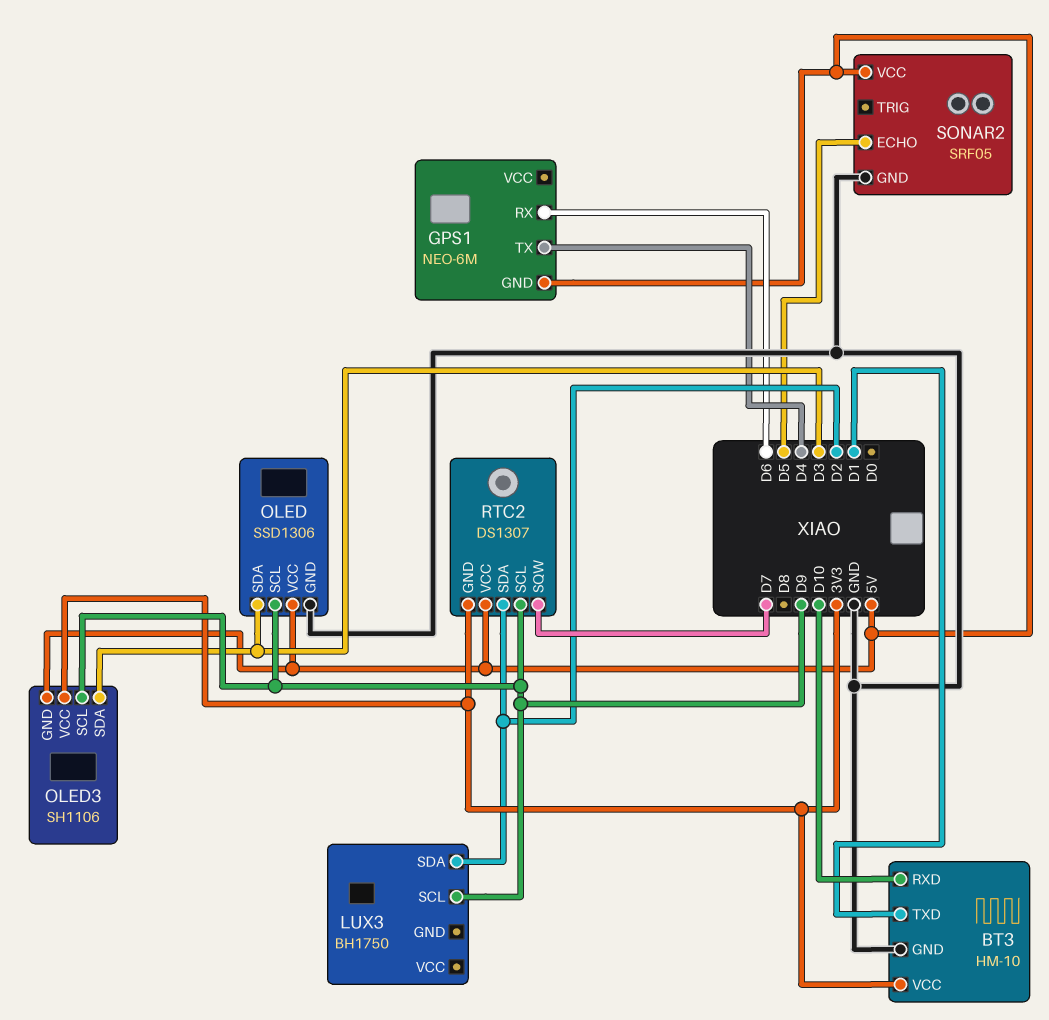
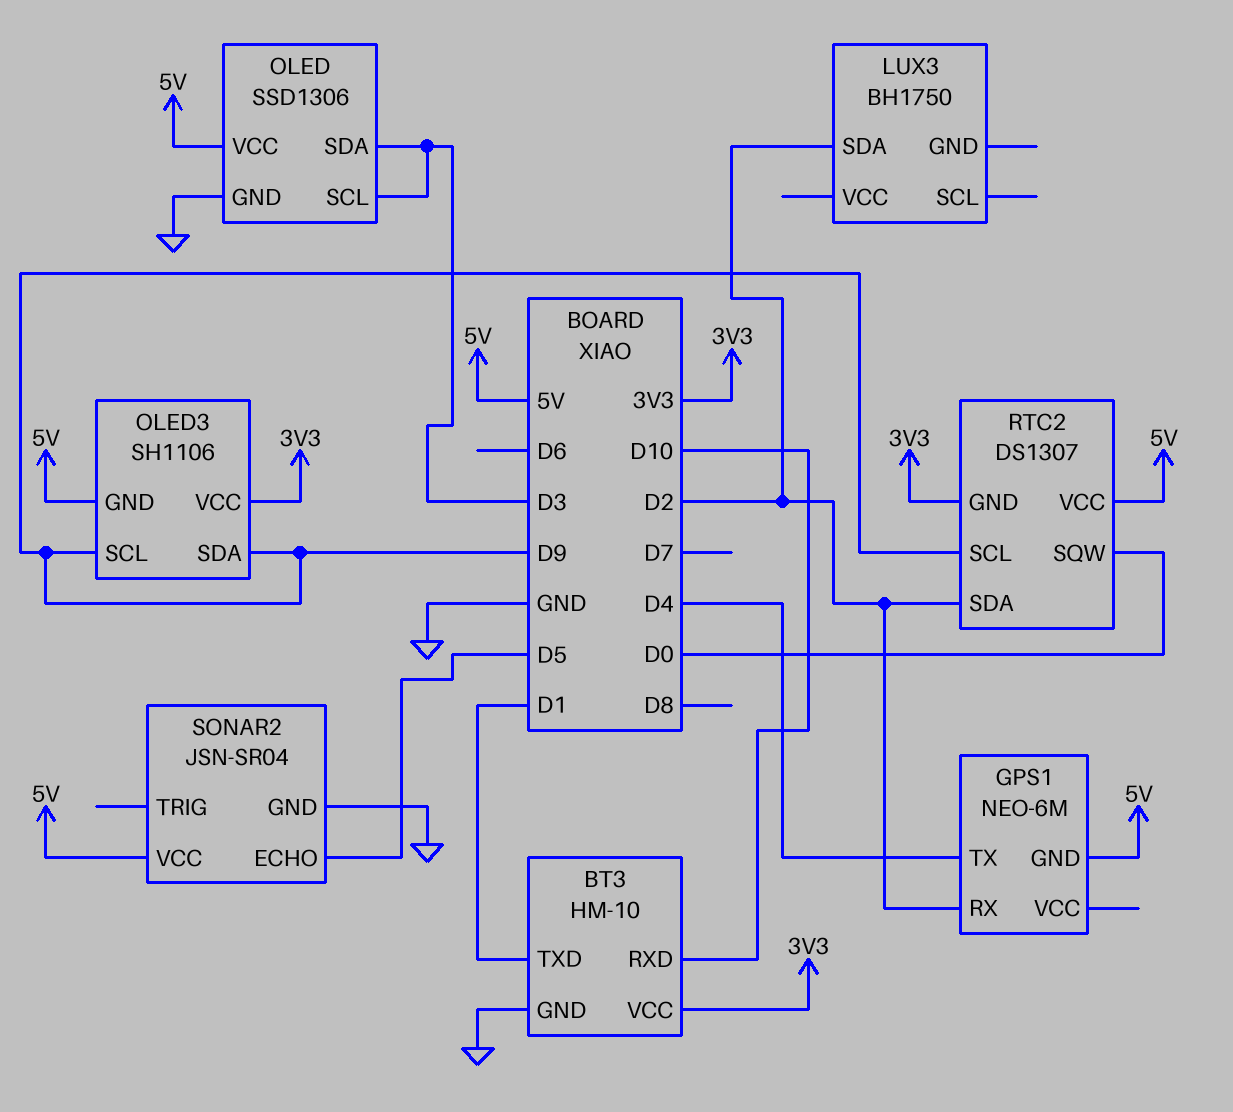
GPS1 pin RX: D6 -> D2
LUX3 pin SCL: D9 -> none
OLED pin SCL: D9 -> D3
OLED3 pin SDA: D3 -> D9
RTC2 pin SQW: D7 -> D0
SONAR2: SRF05 -> JSN-SR04

